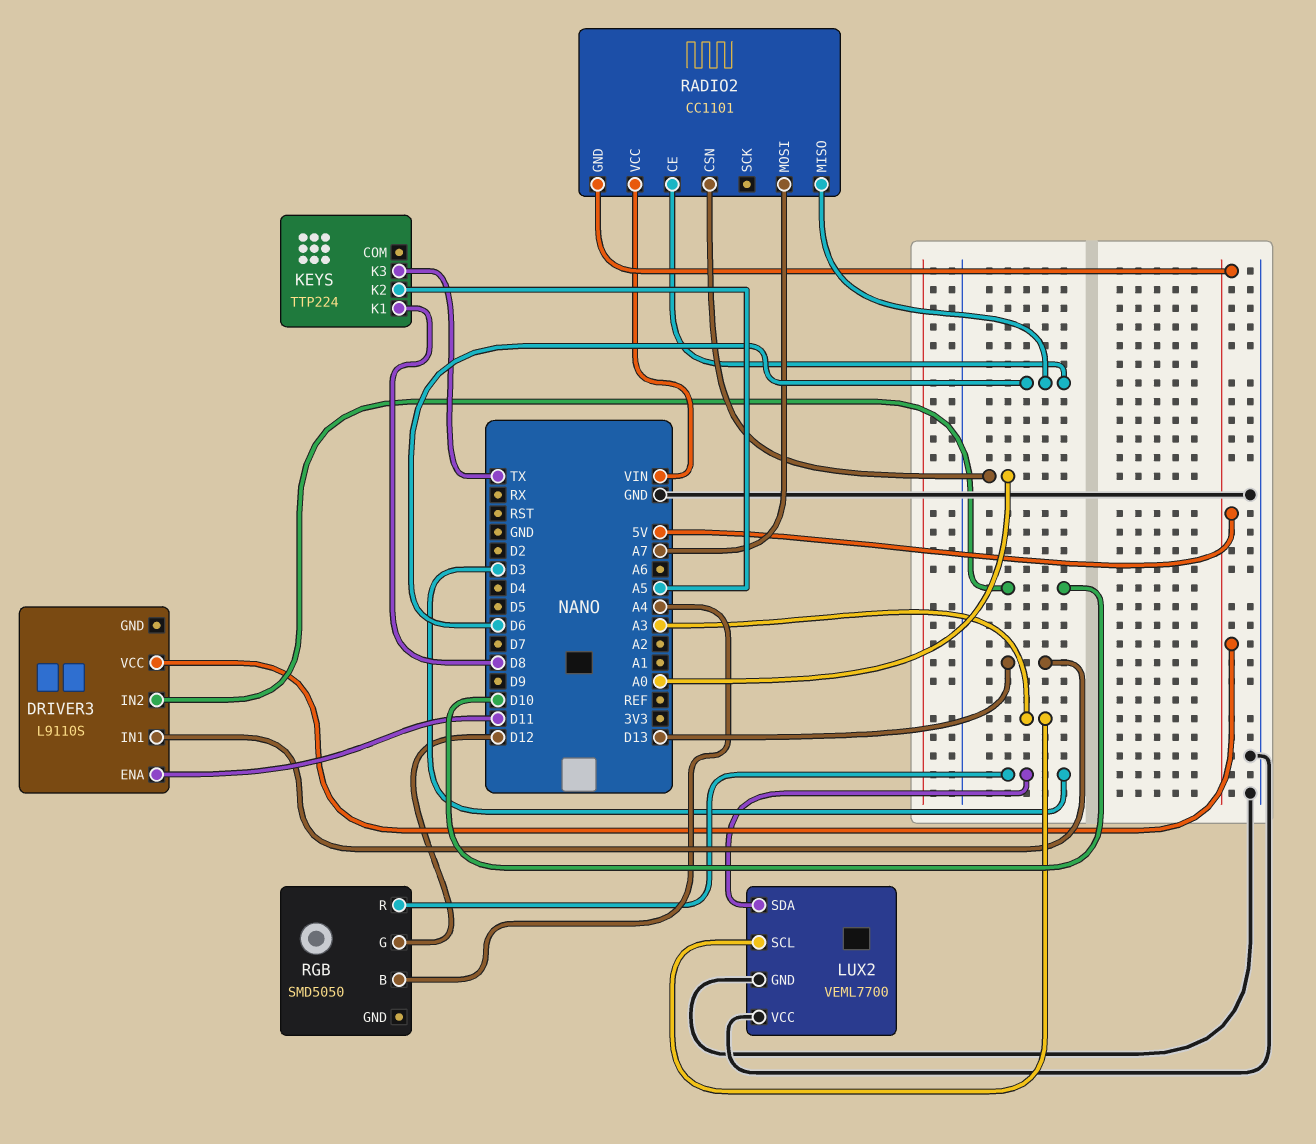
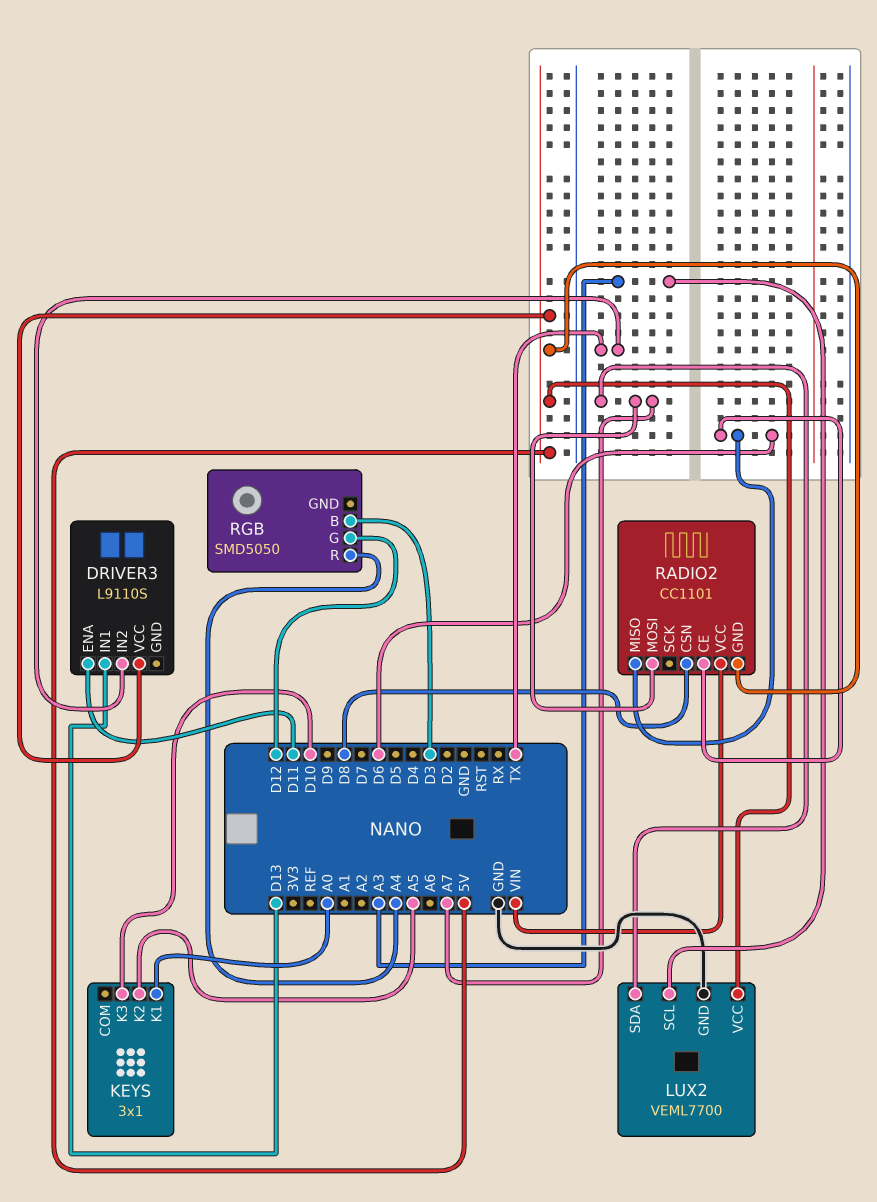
DRIVER3 pin IN2: D10 -> TX
KEYS: TTP224 -> 3x1
KEYS pin K1: D8 -> A0
KEYS pin K3: TX -> D10
LUX2 pin SDA: D3 -> A7
LUX2 pin VCC: GND -> 5V
RADIO2 pin CSN: A0 -> D8
RGB pin B: A4 -> D3
RGB pin R: D3 -> A4

